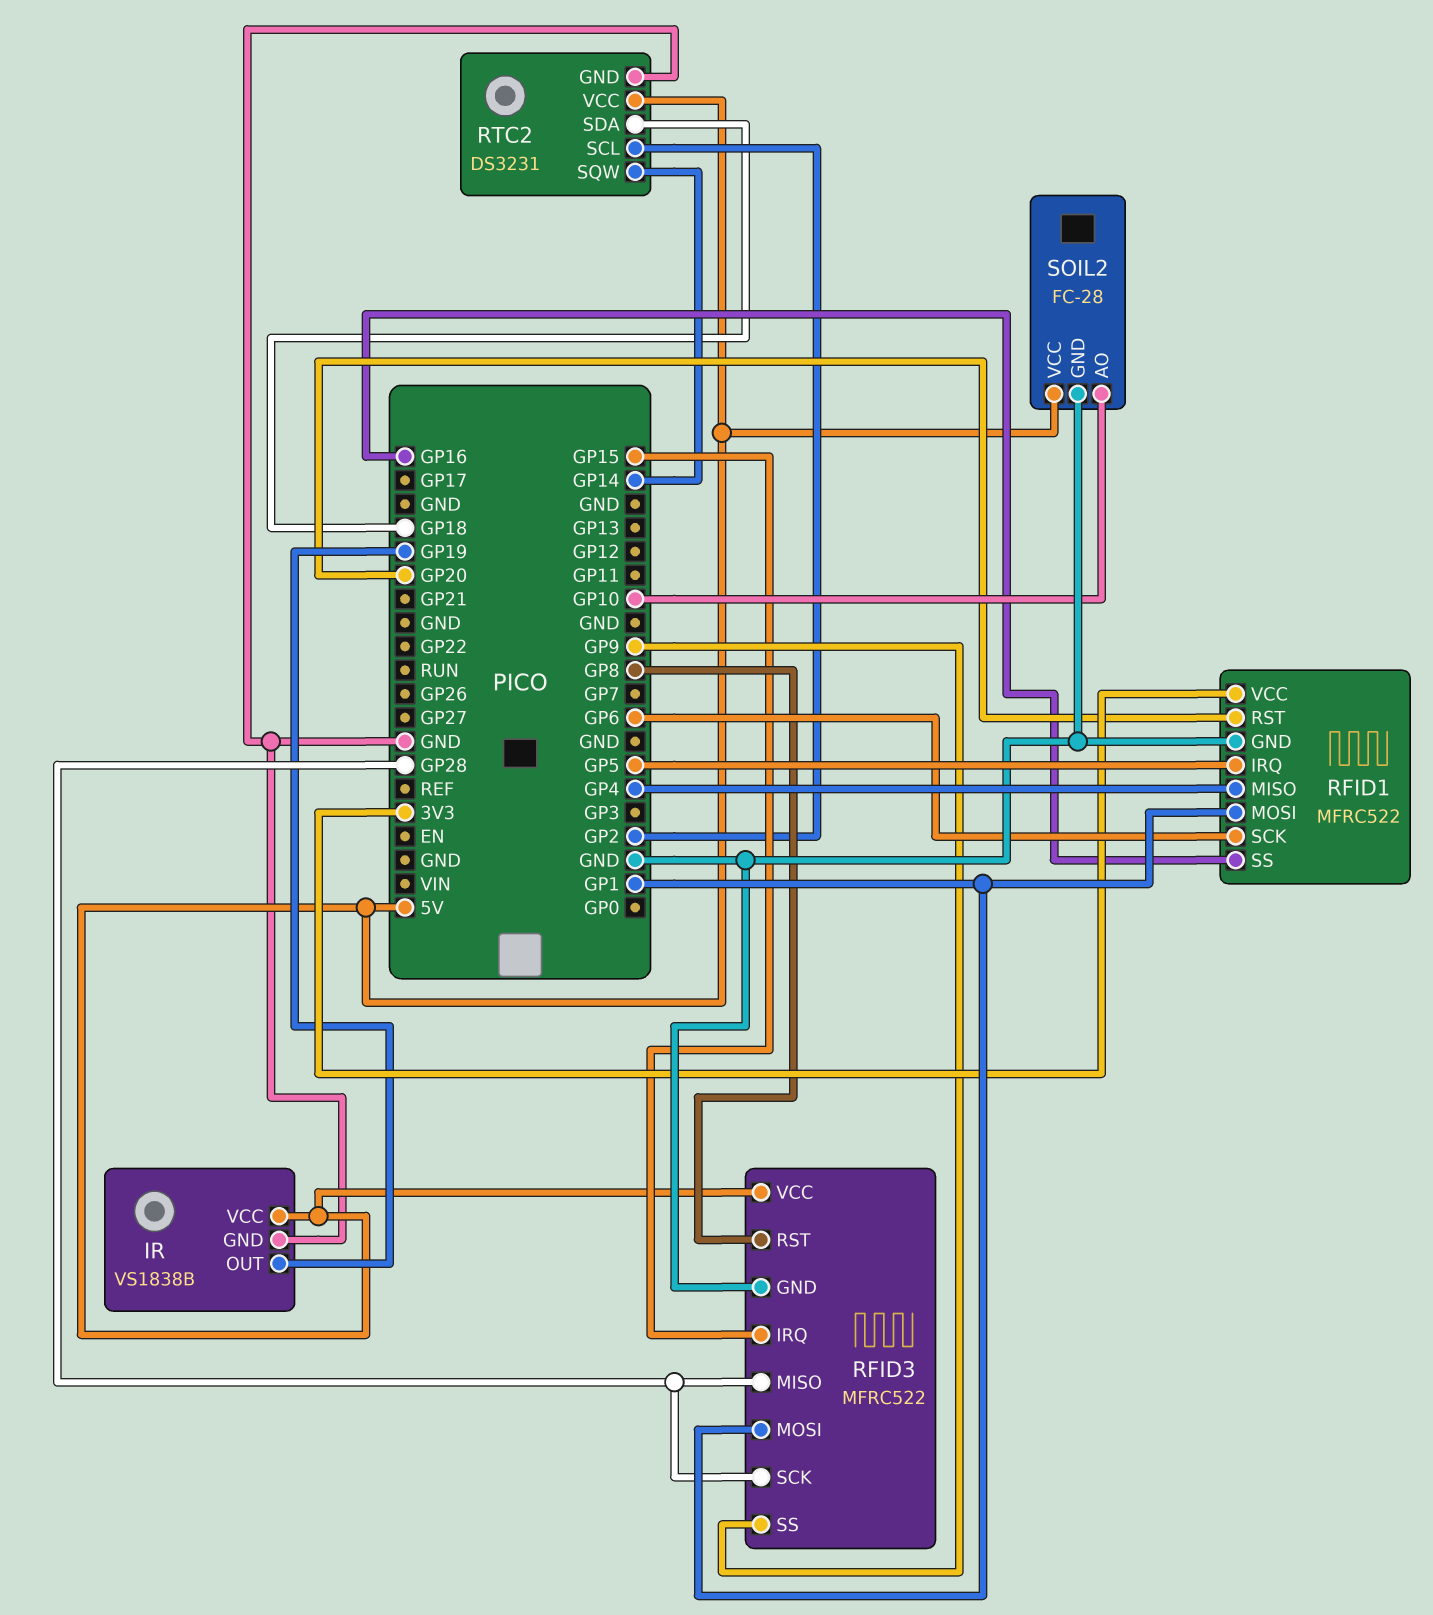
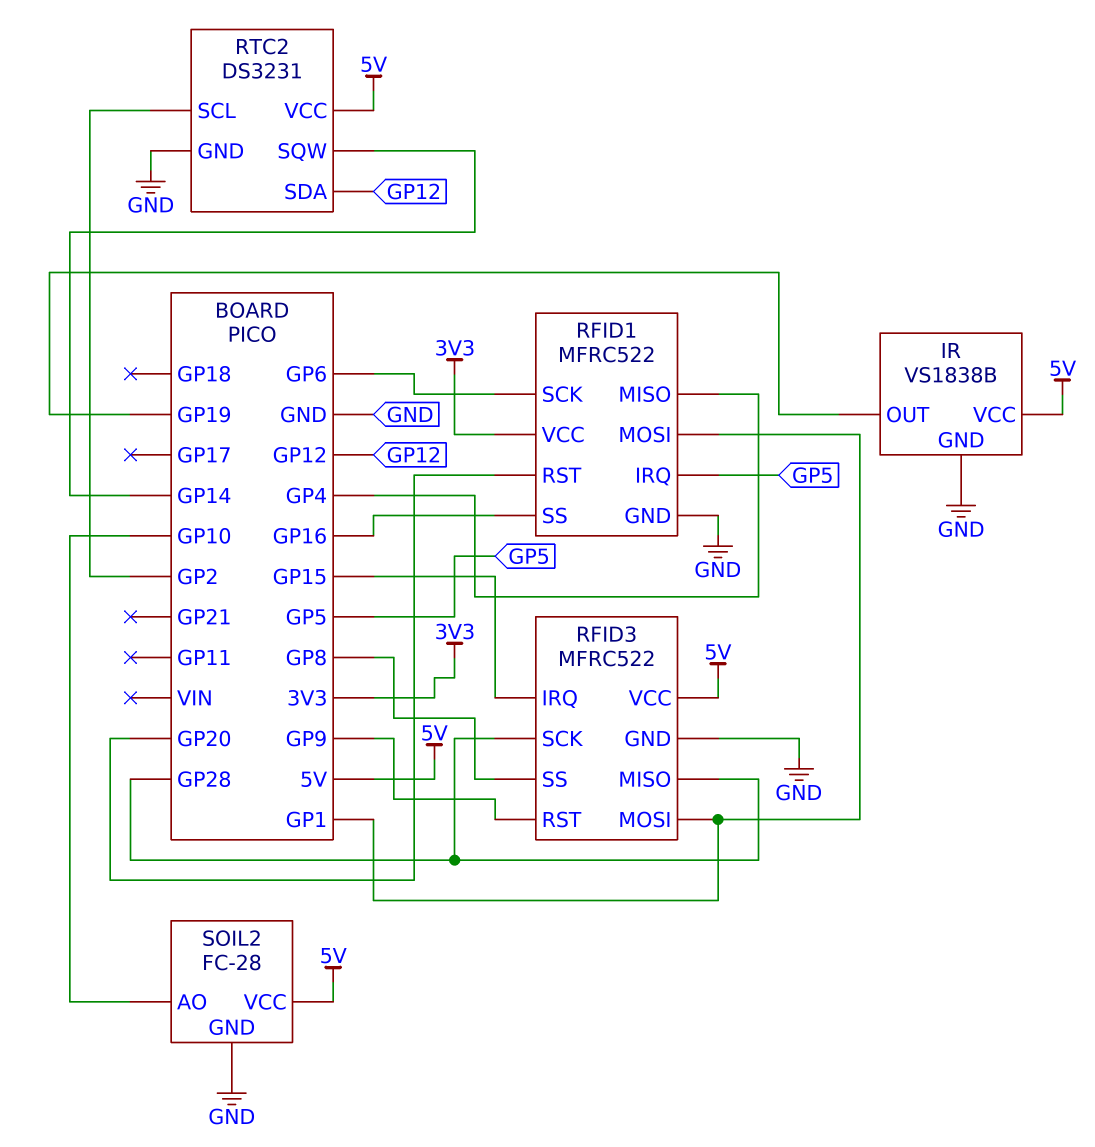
RFID3 pin RST: GP8 -> GP9
RFID3 pin SS: GP9 -> GP8
RTC2 pin SDA: GP18 -> GP12

